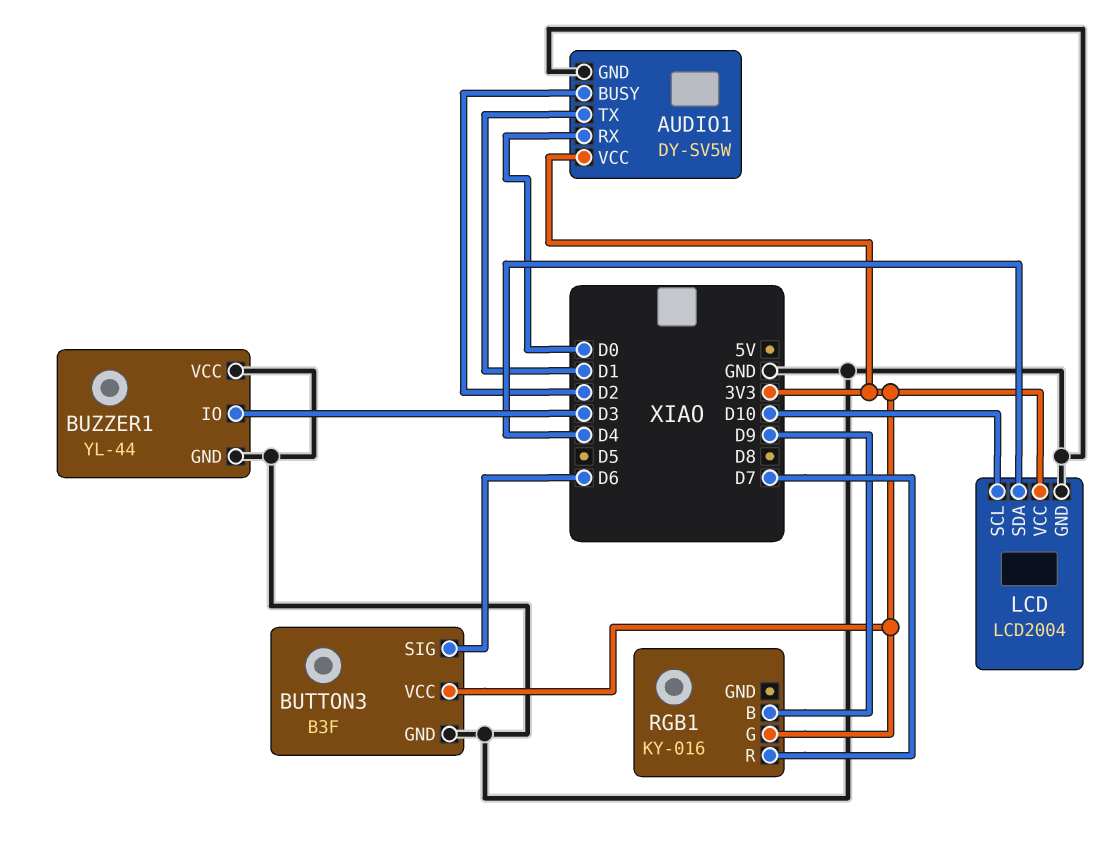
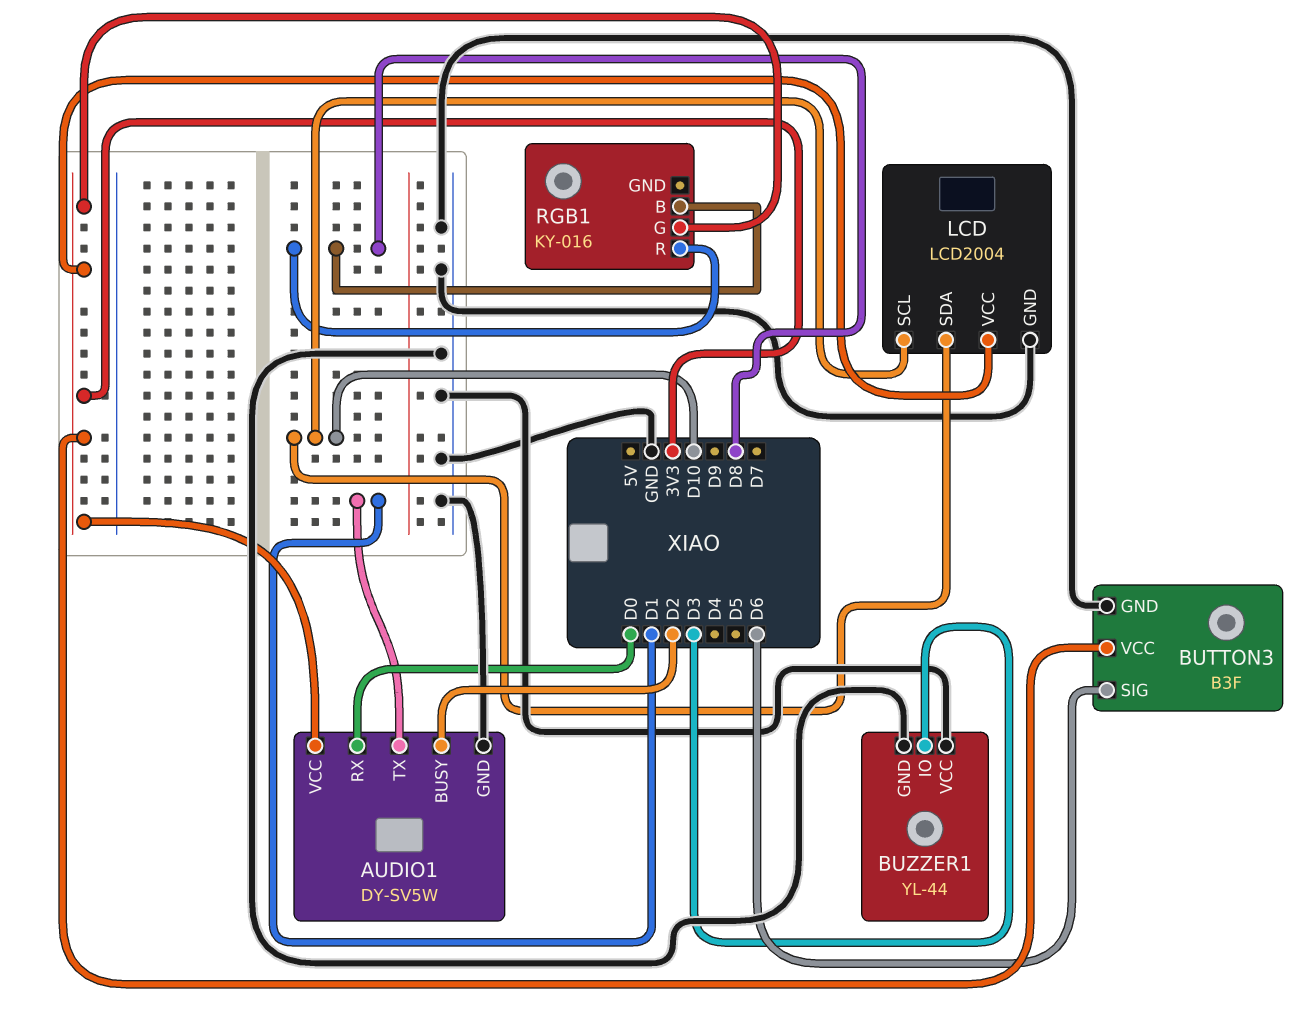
LCD pin SDA: D4 -> D10
RGB1 pin B: D9 -> D8
RGB1 pin R: D7 -> D8

